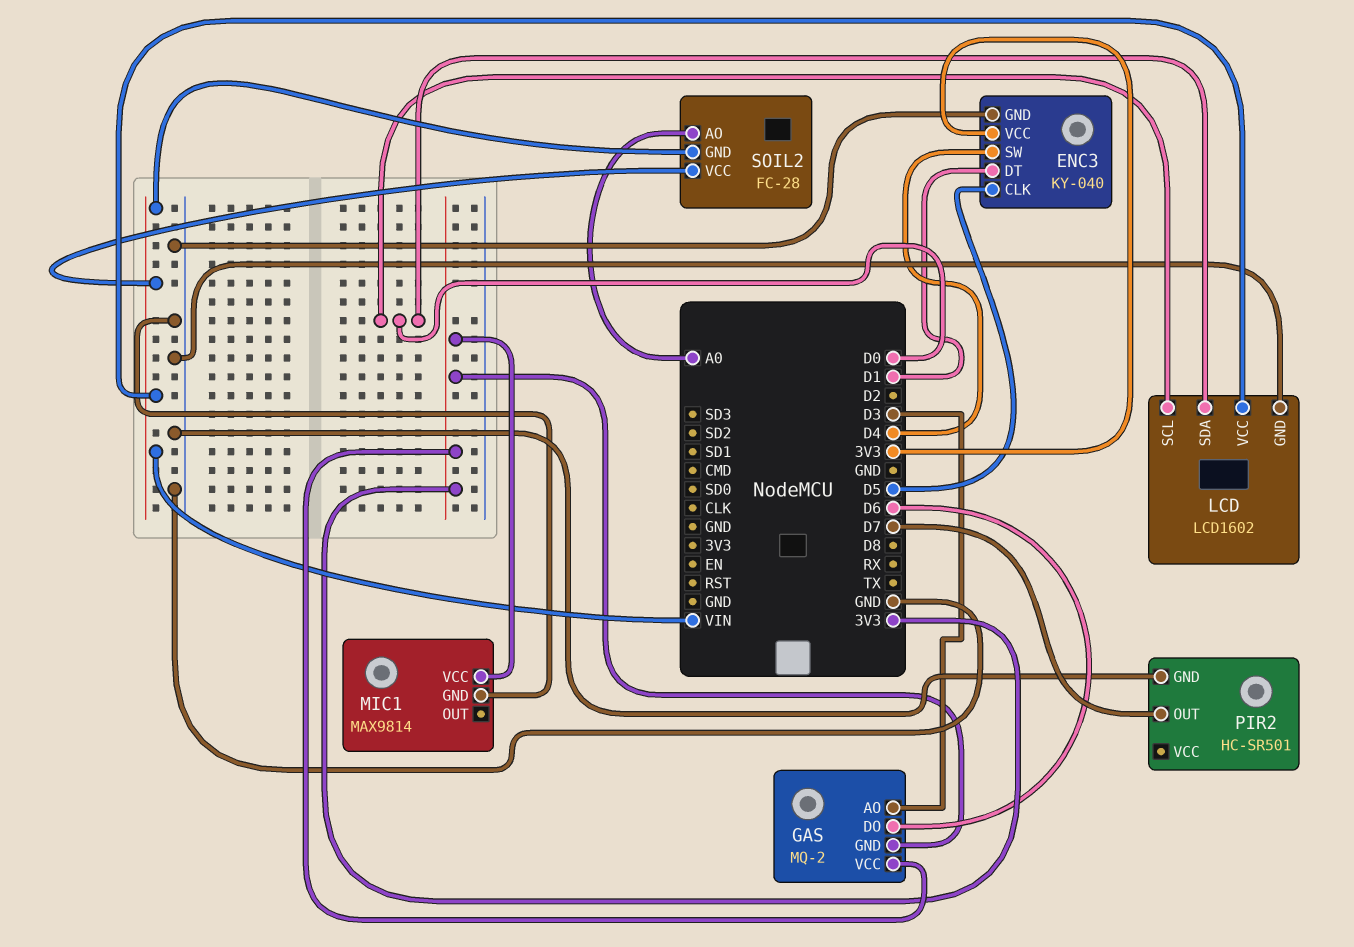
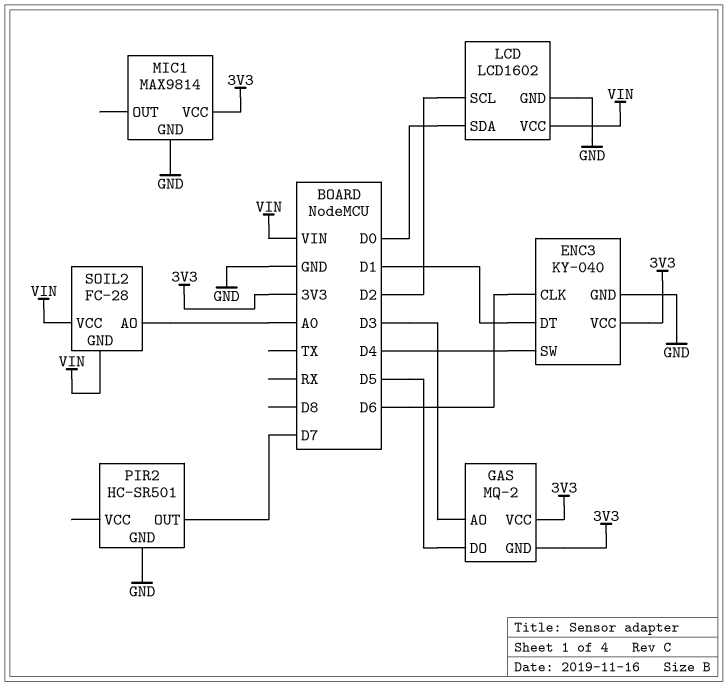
ENC3 pin CLK: D5 -> D6
GAS pin DO: D6 -> D5
LCD pin SCL: D0 -> D2

